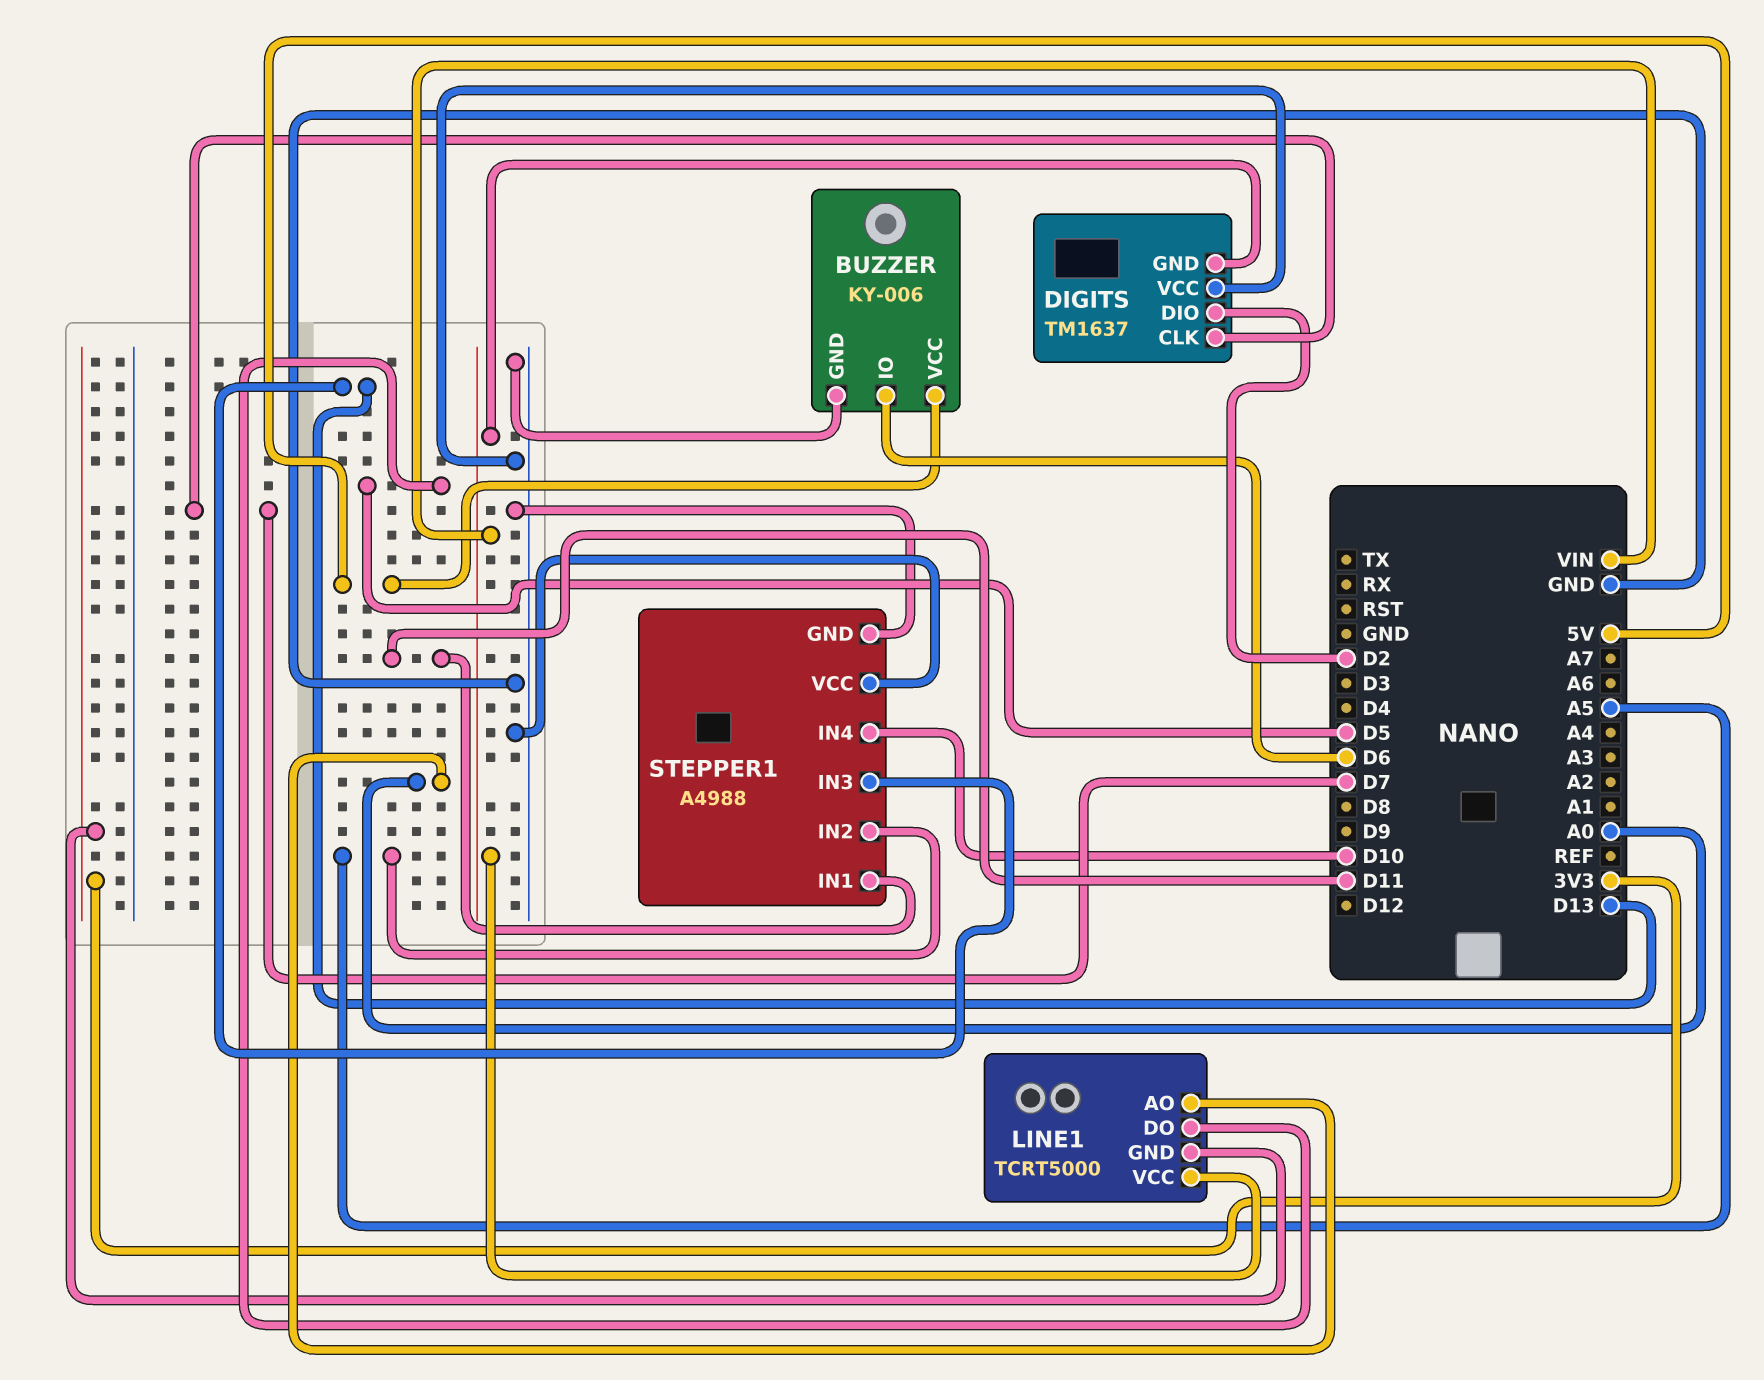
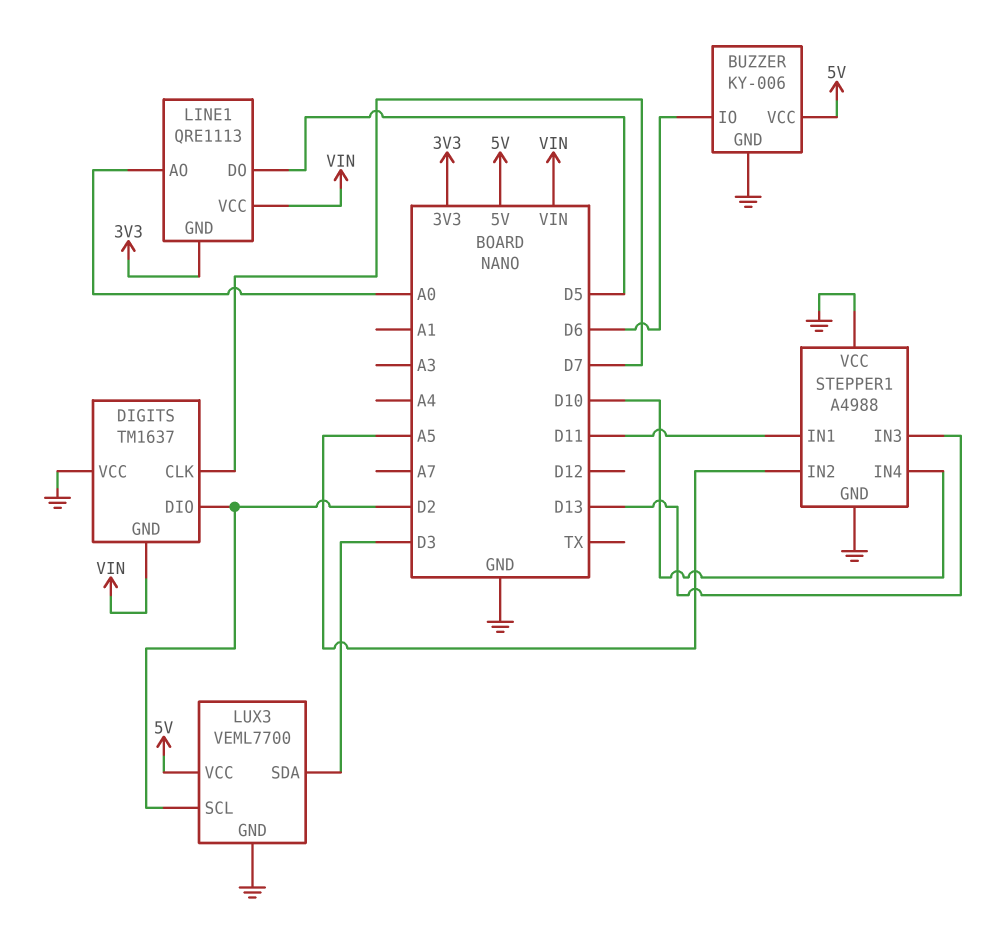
LINE1: TCRT5000 -> QRE1113
LUX3: none -> VEML7700
LUX3 pin GND: none -> GND
LUX3 pin SCL: none -> D2
LUX3 pin SDA: none -> D3
LUX3 pin VCC: none -> 5V

